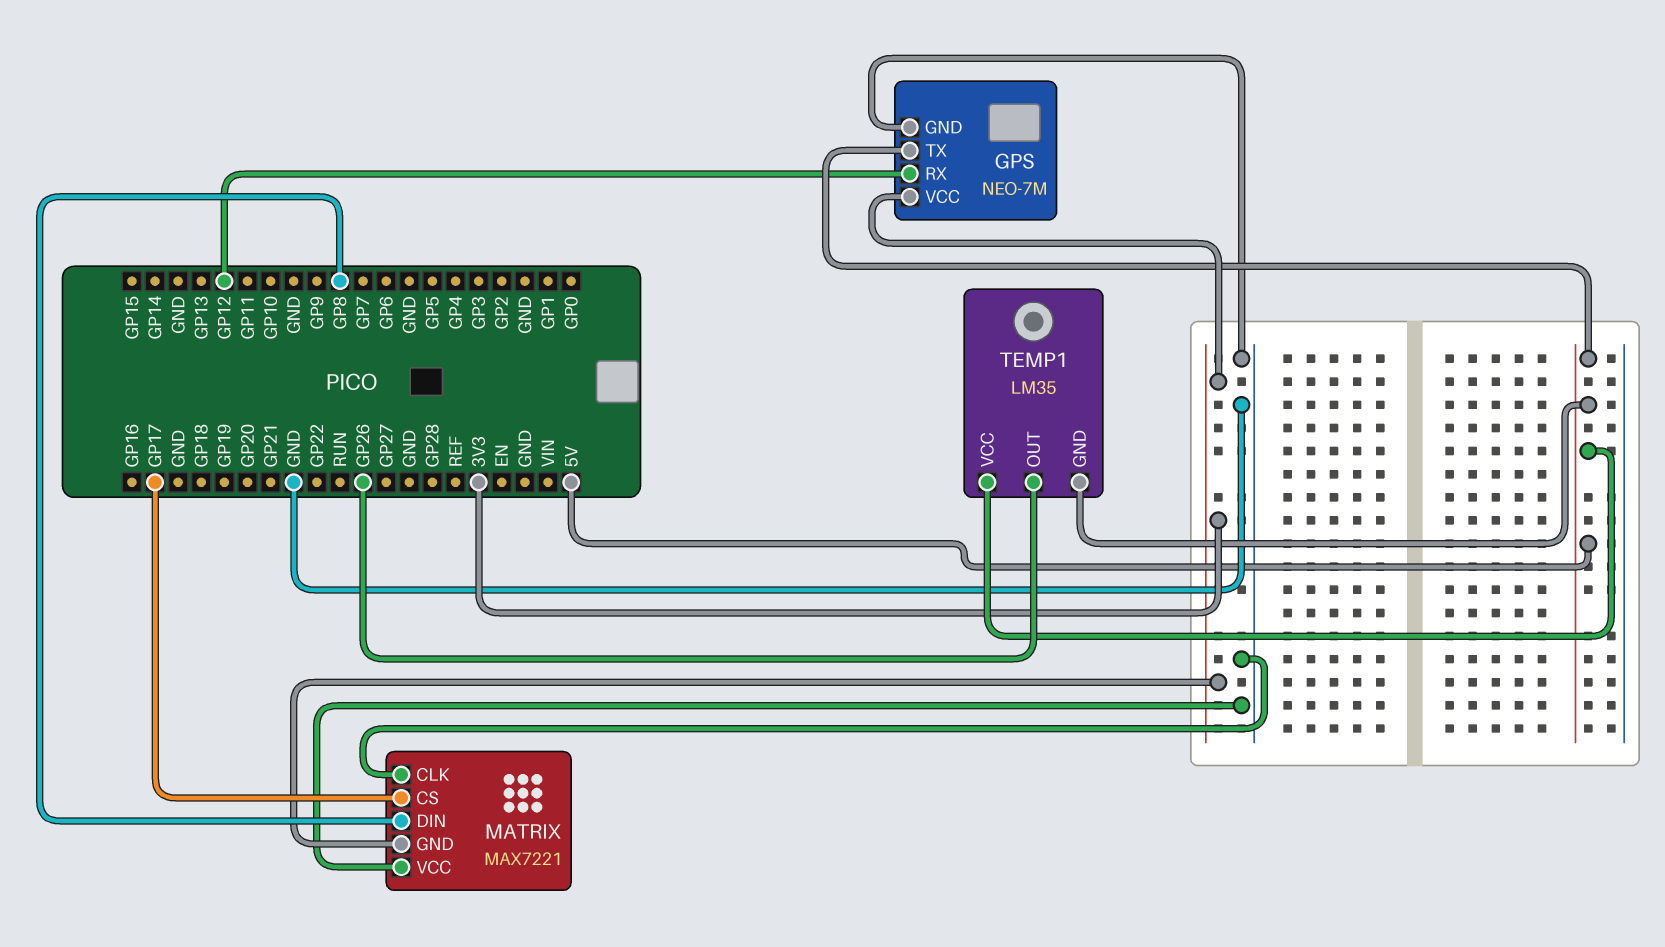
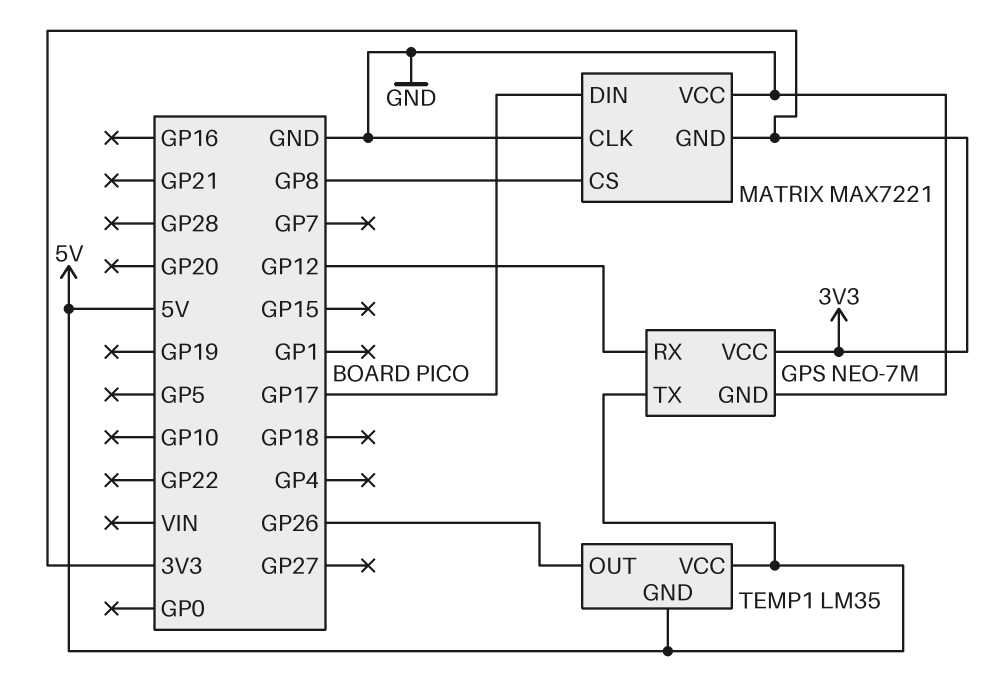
MATRIX pin CS: GP17 -> GP8
MATRIX pin DIN: GP8 -> GP17

